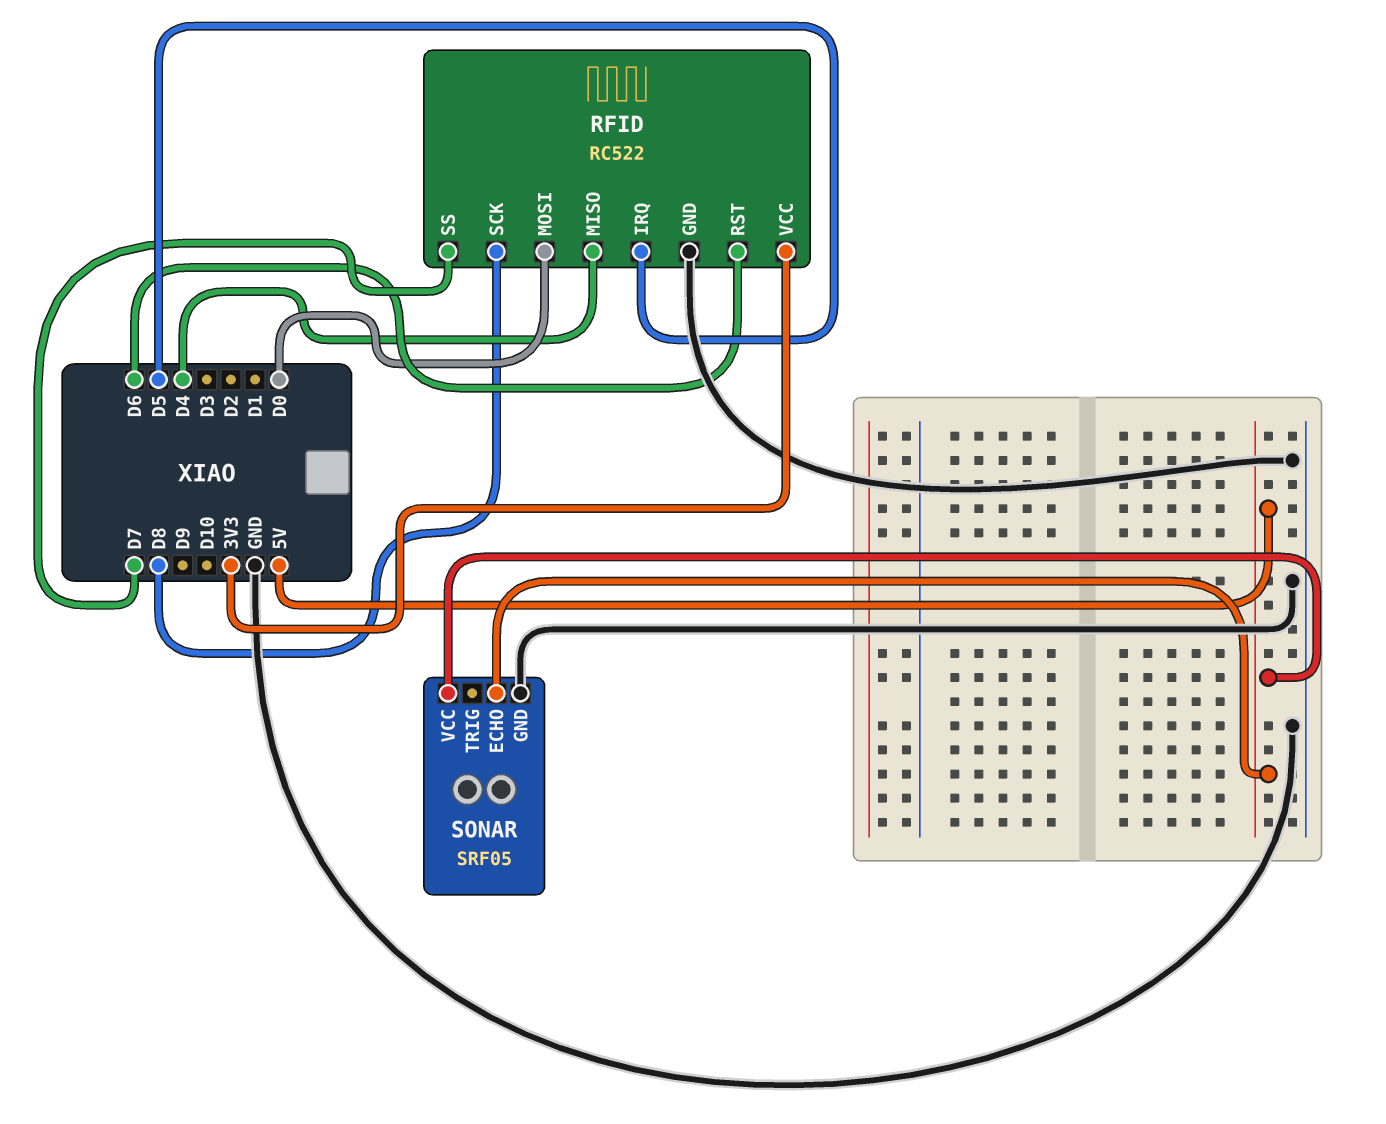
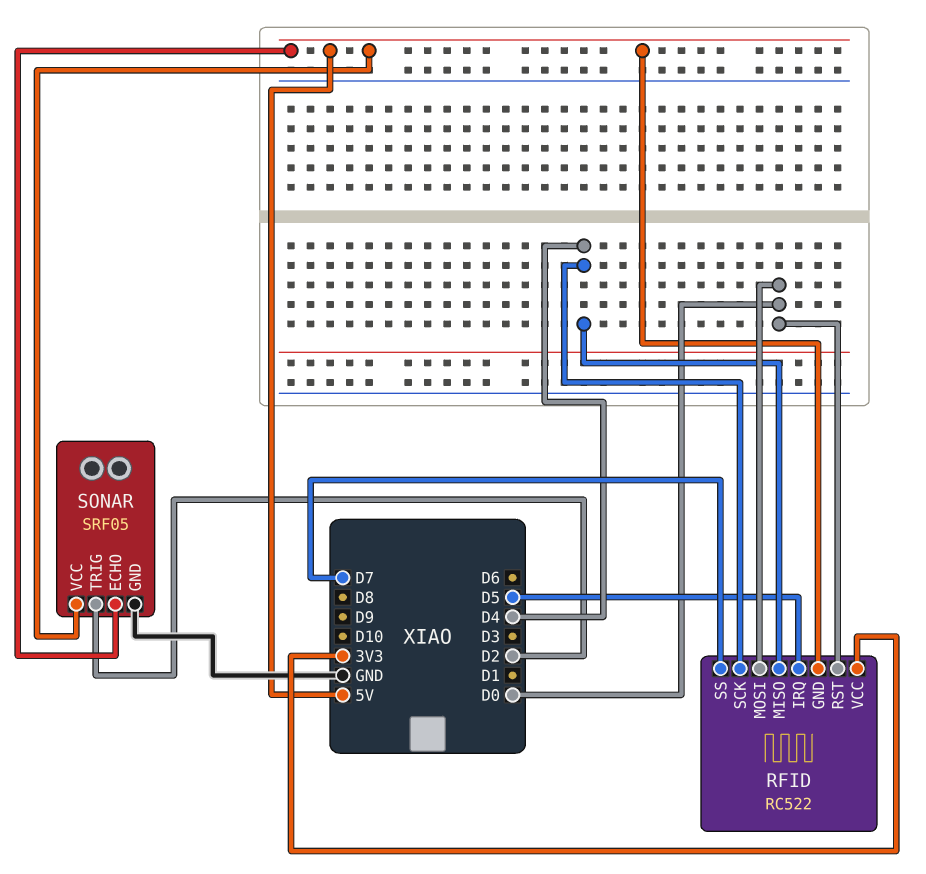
RFID pin GND: GND -> 5V
RFID pin RST: D6 -> D0
RFID pin SCK: D8 -> D4
SONAR pin TRIG: none -> D2

